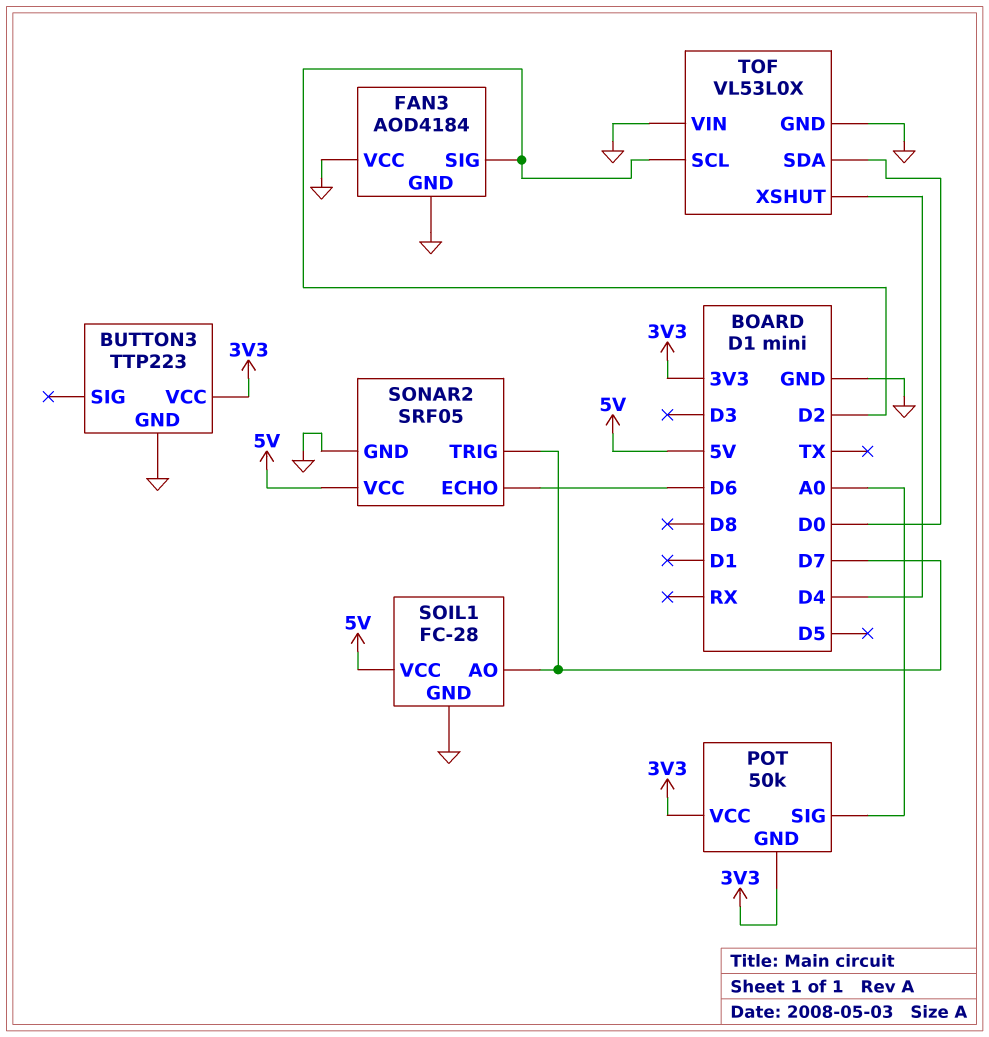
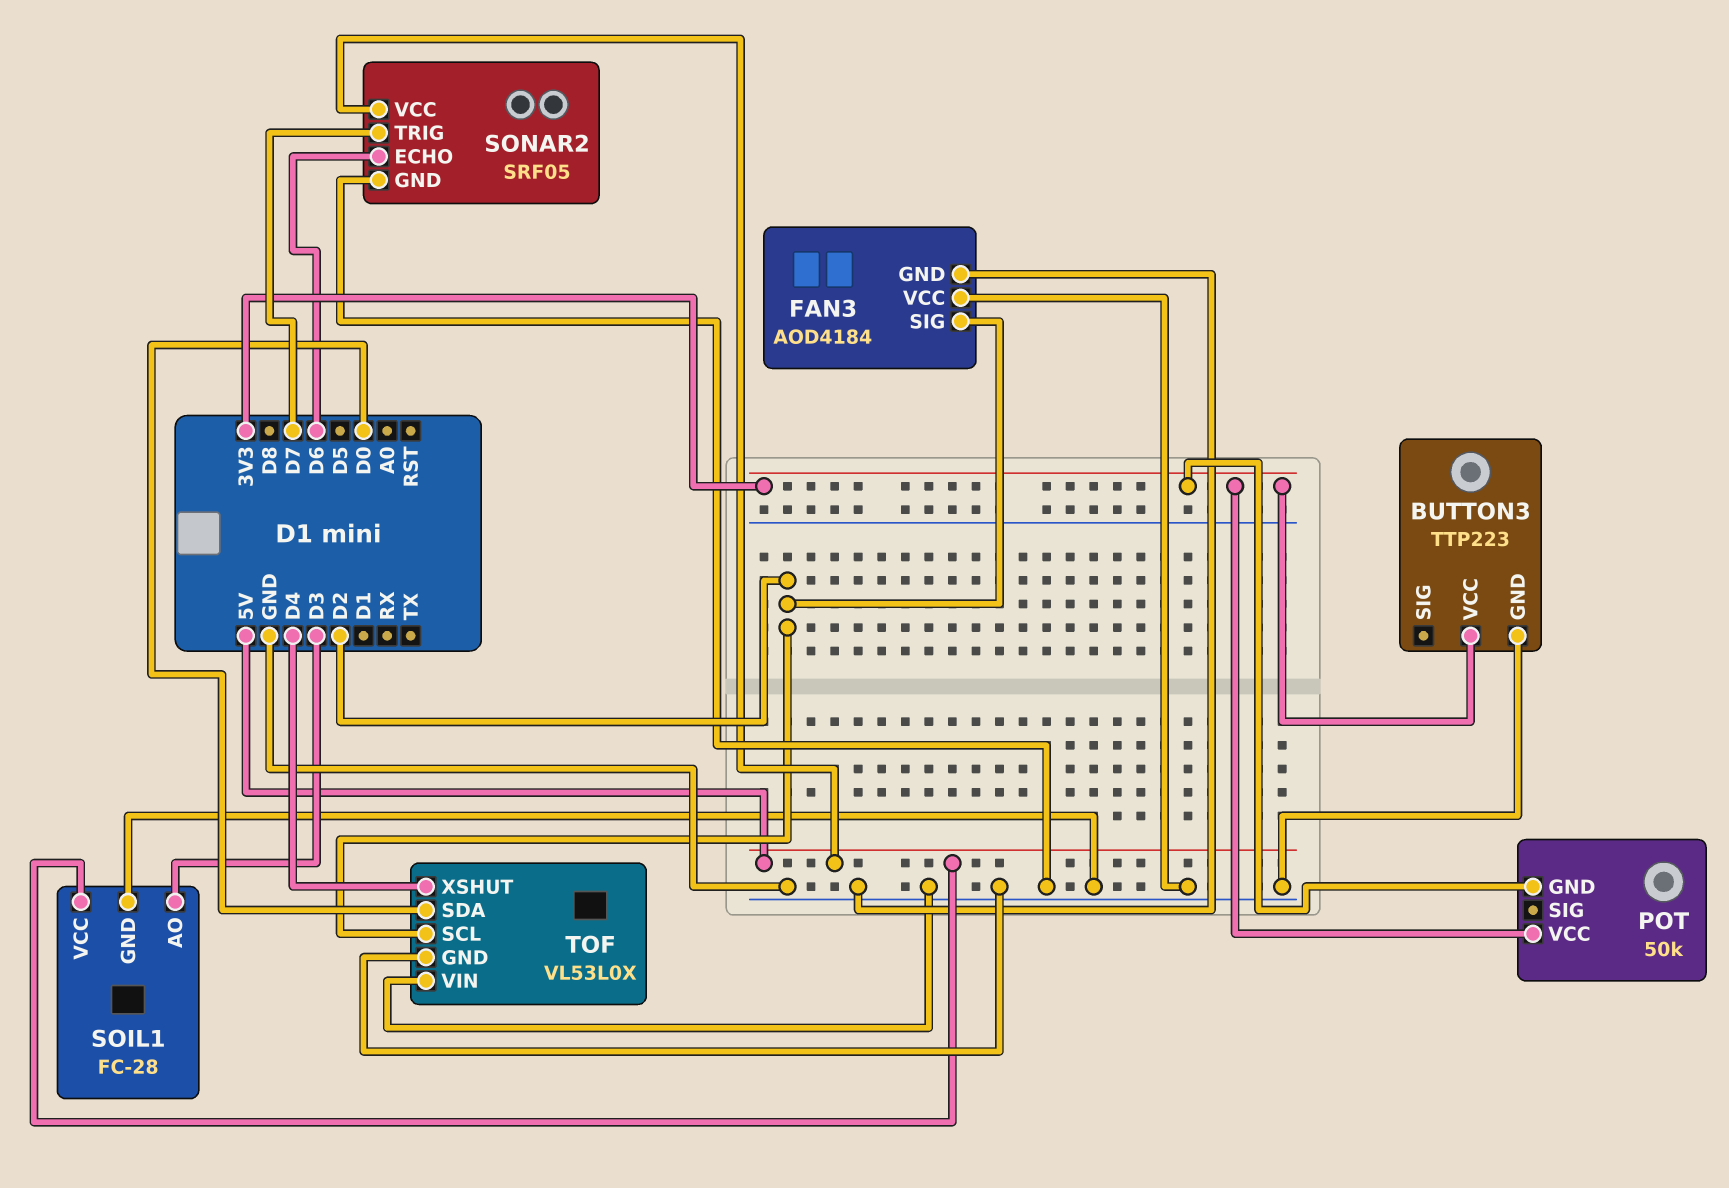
POT pin SIG: A0 -> none
SOIL1 pin AO: D7 -> D3

